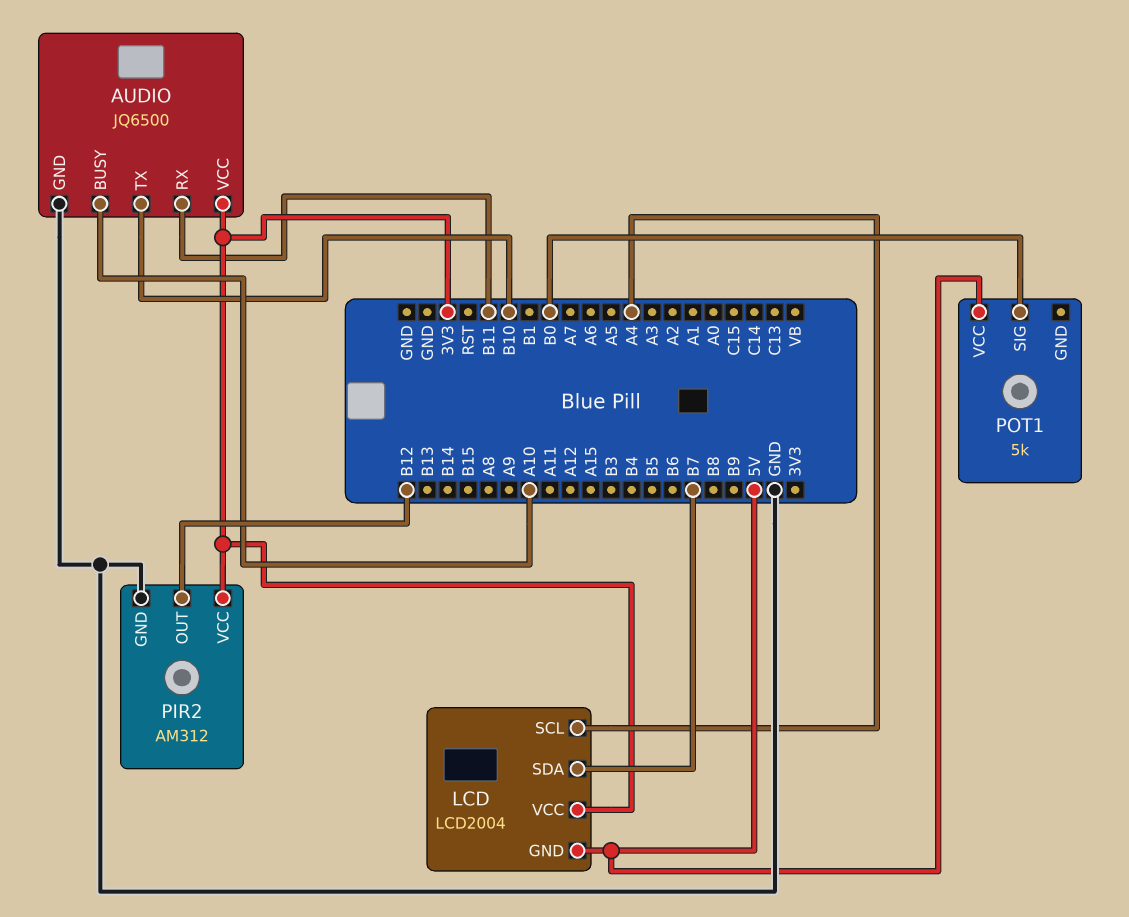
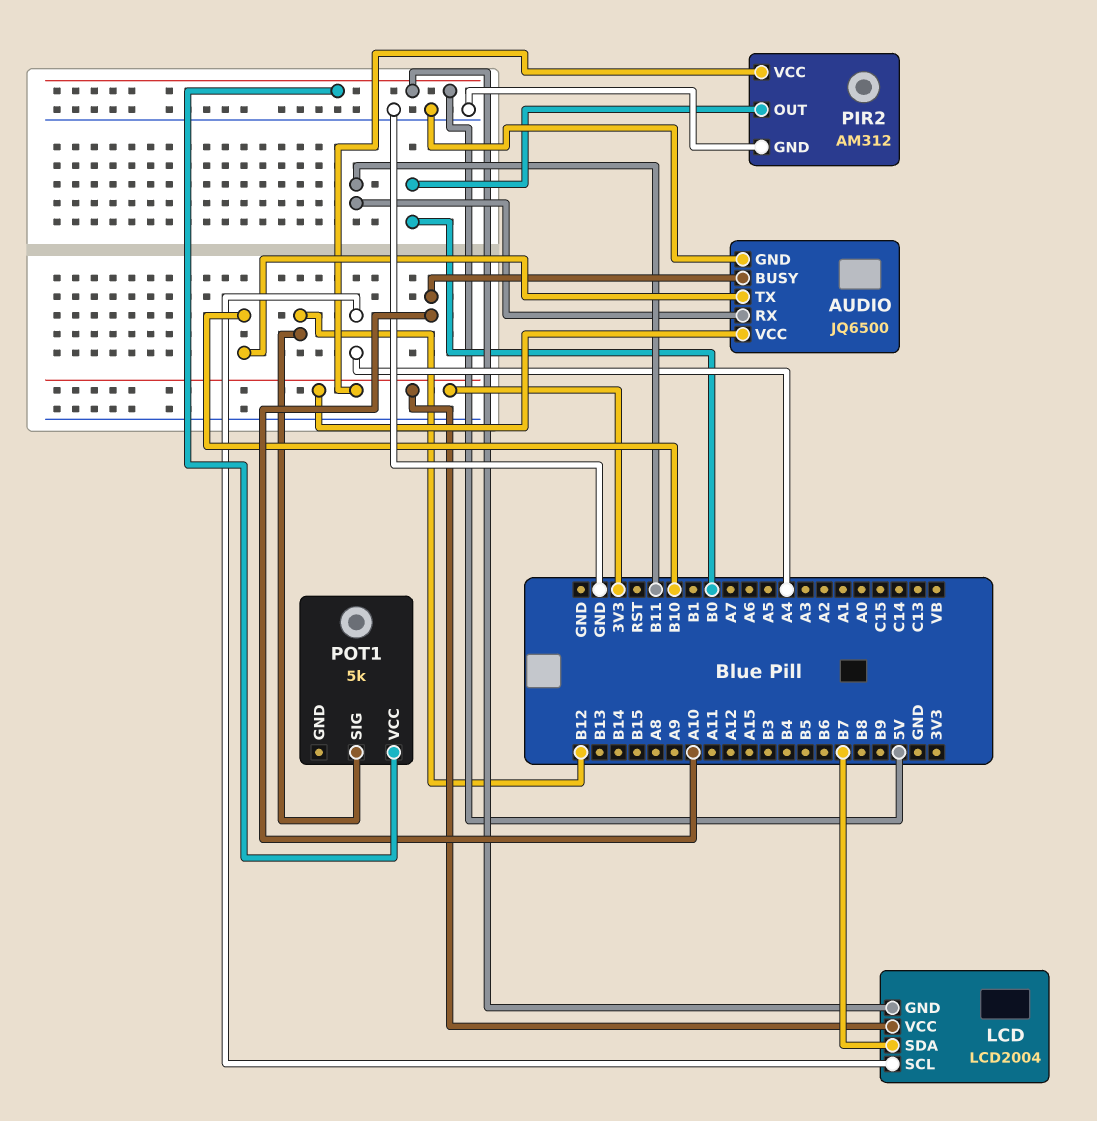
PIR2 pin OUT: B12 -> B0
POT1 pin SIG: B0 -> B12

